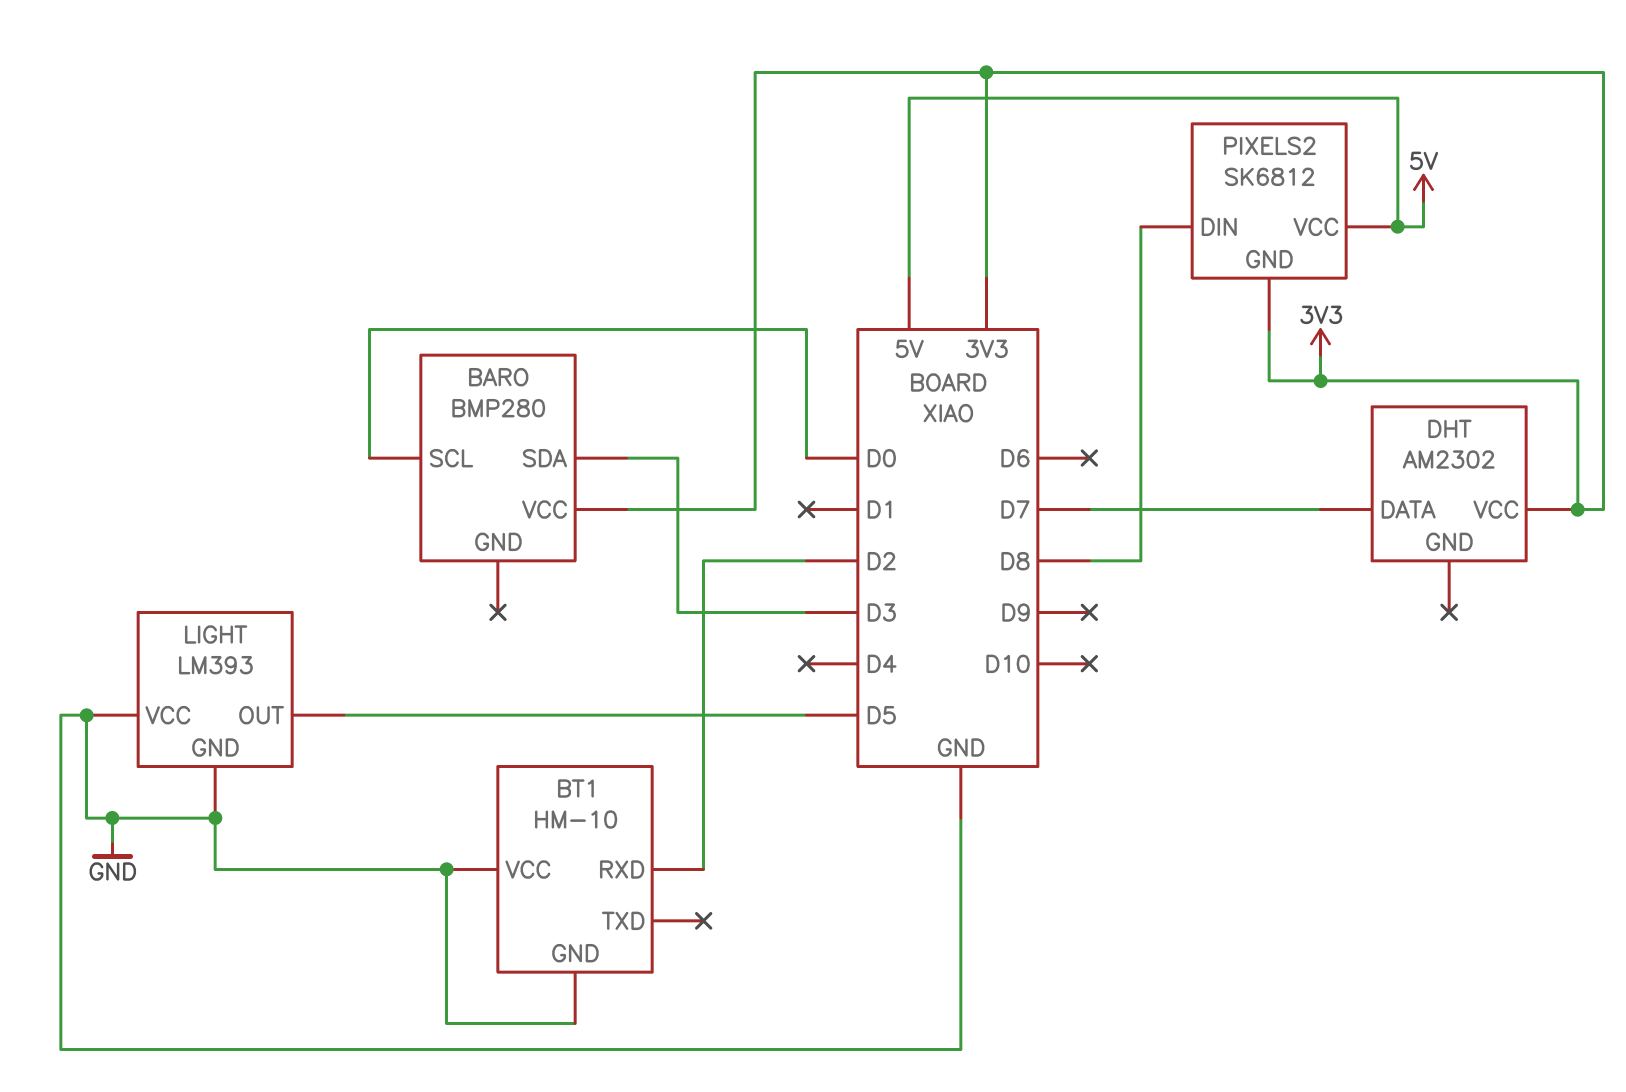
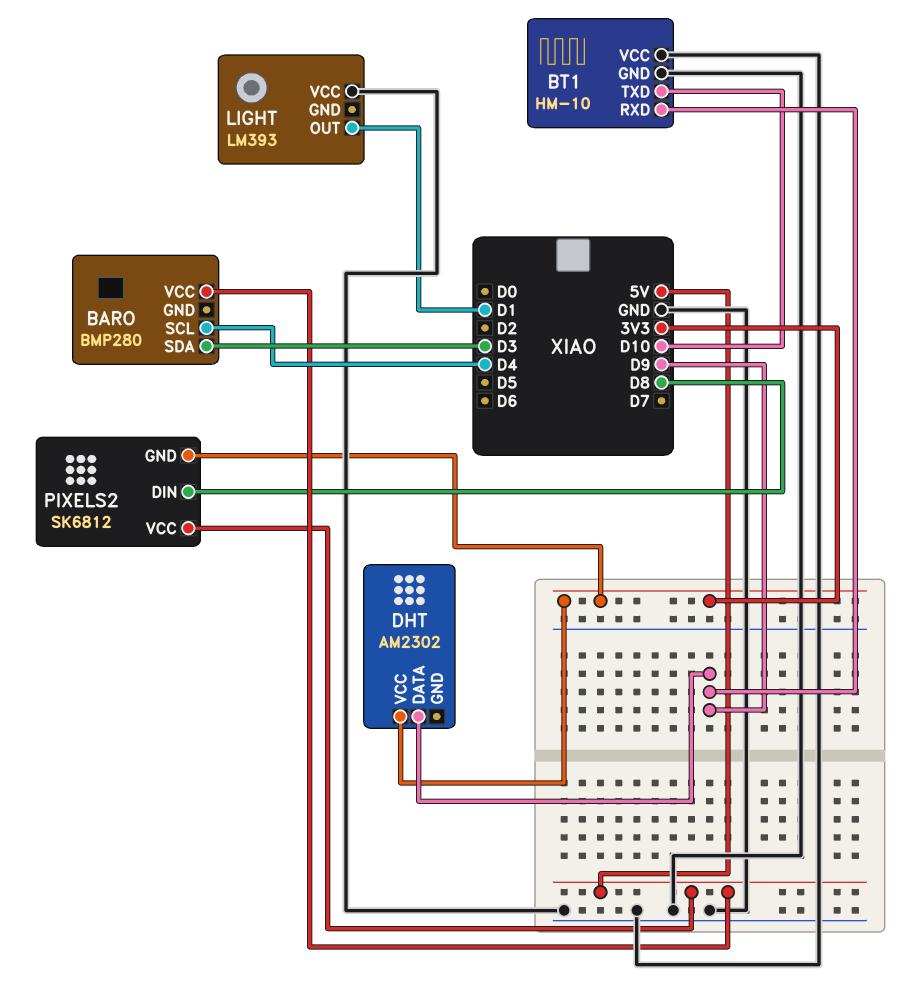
BARO pin SCL: D0 -> D4
BARO pin VCC: 3V3 -> 5V
BT1 pin RXD: D2 -> D9
BT1 pin TXD: none -> D10
DHT pin DATA: D7 -> D9
LIGHT pin GND: GND -> none
LIGHT pin OUT: D5 -> D1

